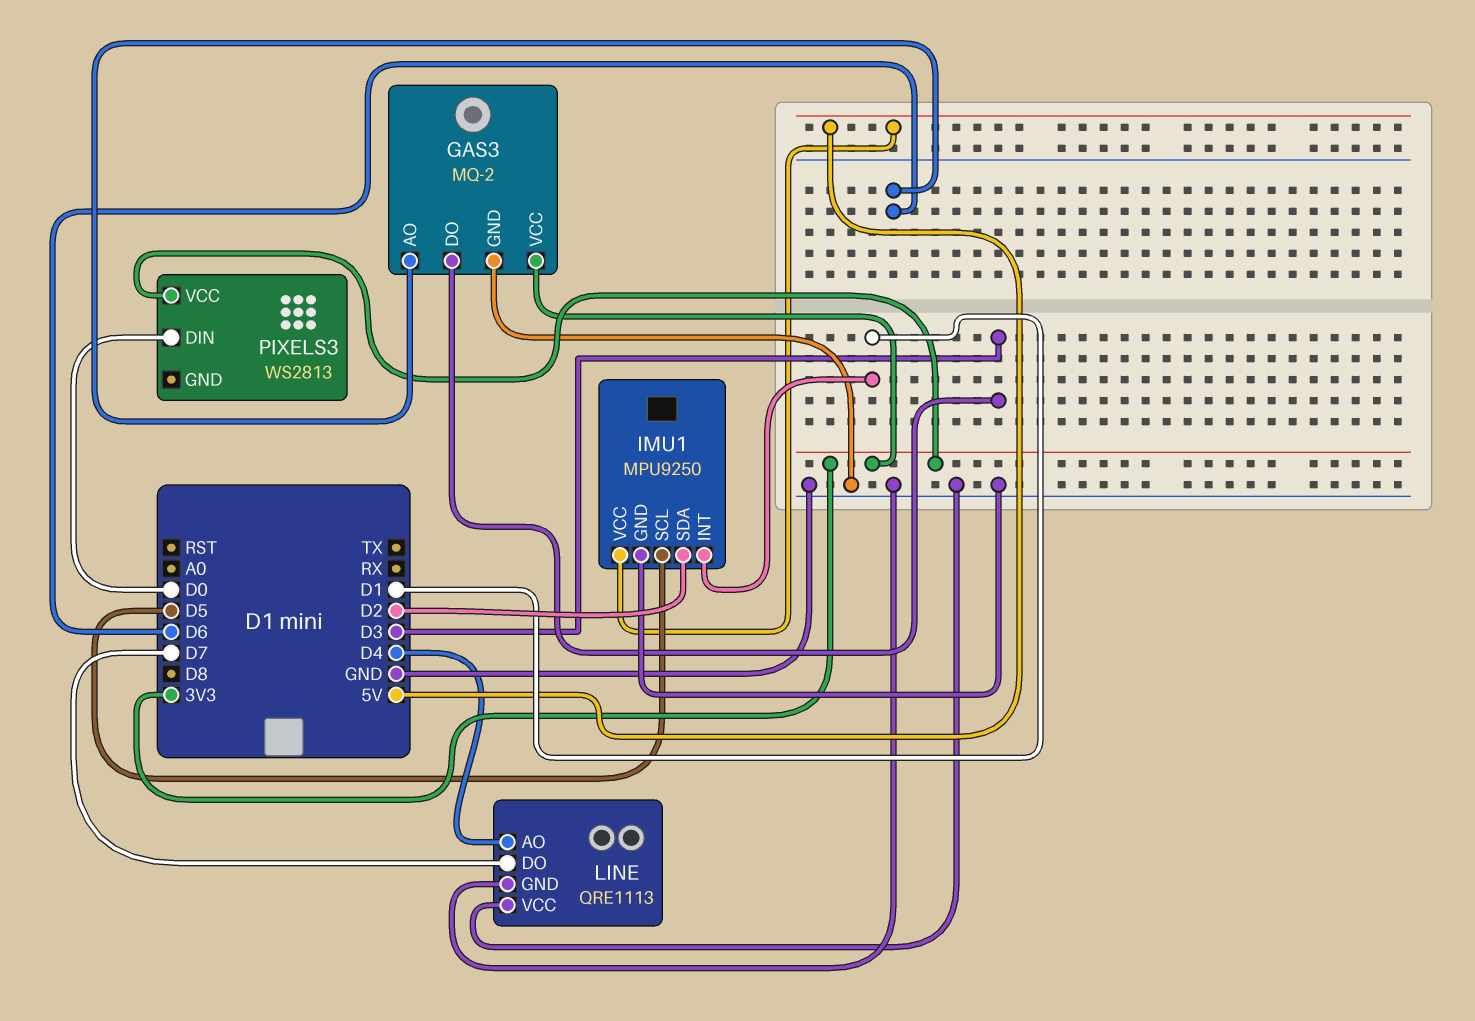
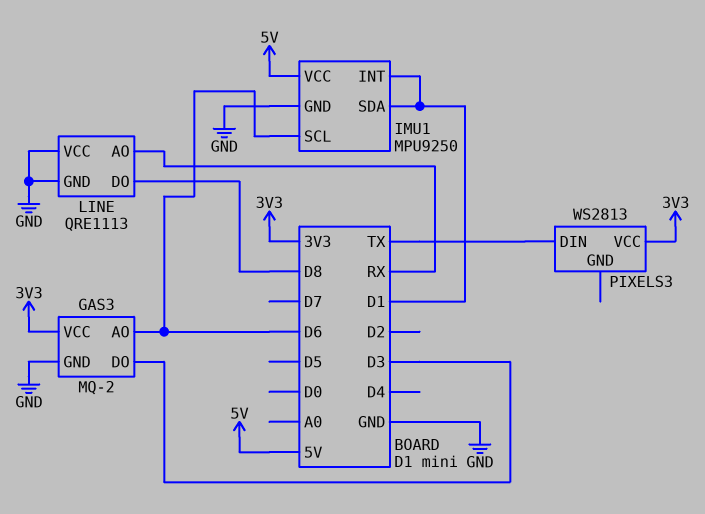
IMU1 pin SCL: D5 -> D6
IMU1 pin SDA: D2 -> D1
LINE pin AO: D4 -> RX
LINE pin DO: D7 -> D8
PIXELS3 pin DIN: D0 -> TX

